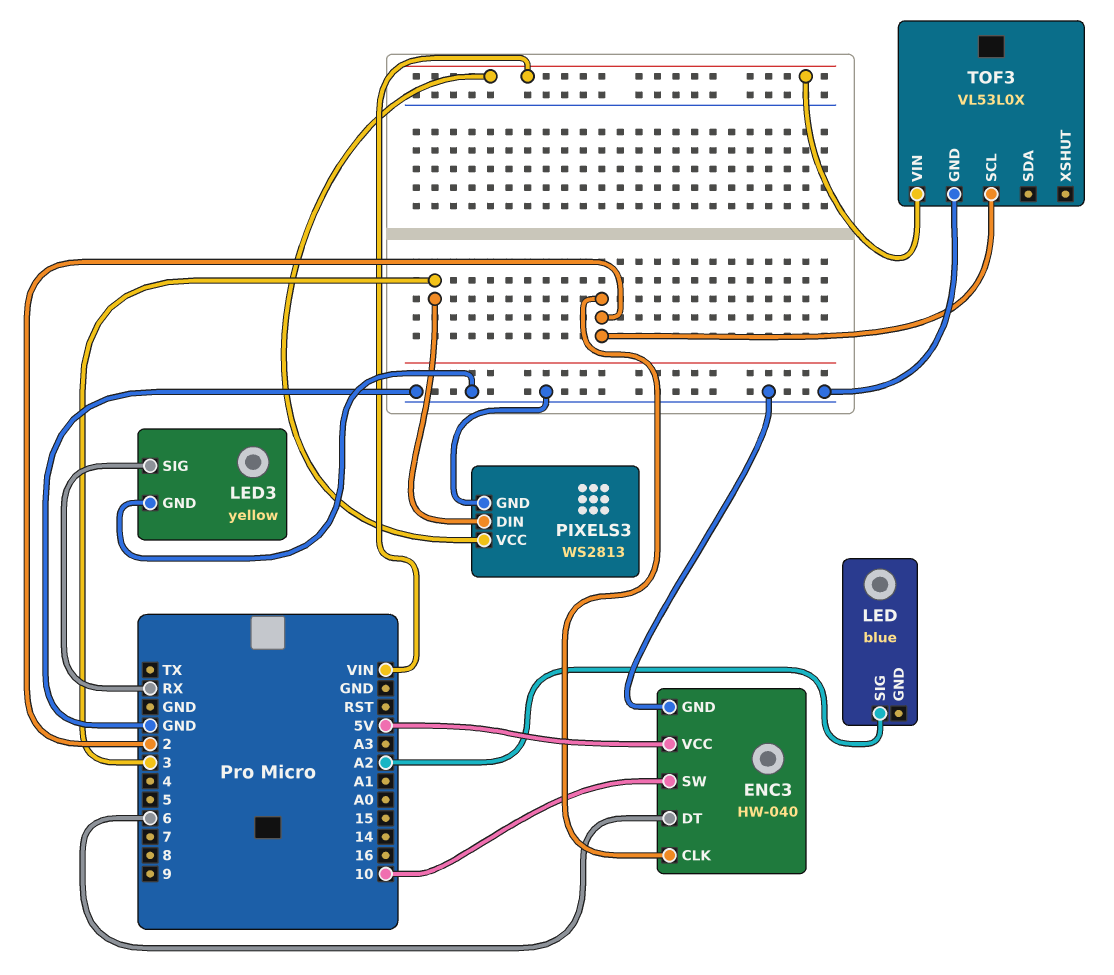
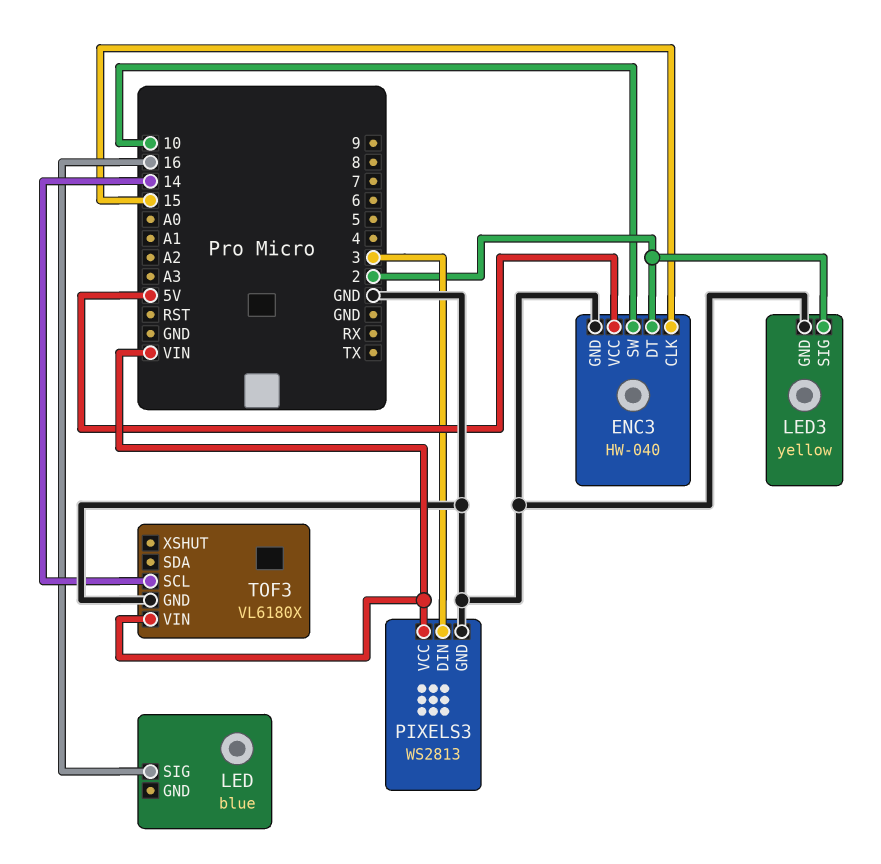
ENC3 pin CLK: 2 -> 15
ENC3 pin DT: 6 -> 2
LED pin SIG: A2 -> 16
LED3 pin SIG: RX -> 2
TOF3: VL53L0X -> VL6180X
TOF3 pin SCL: 2 -> 14

